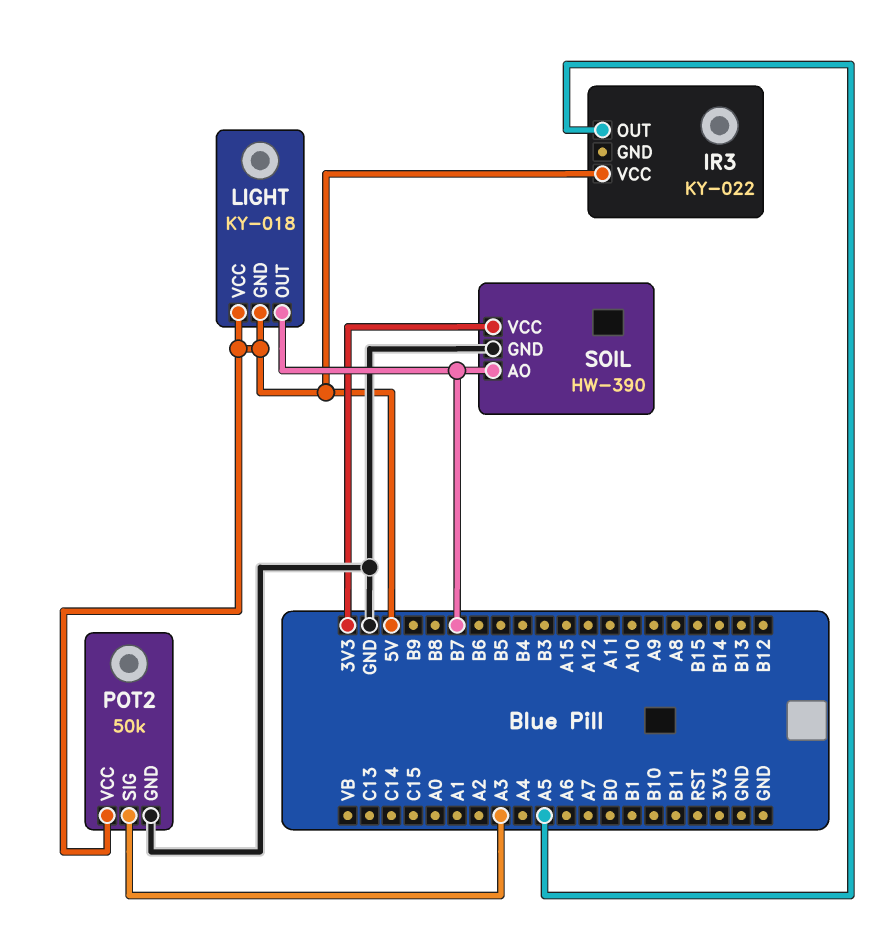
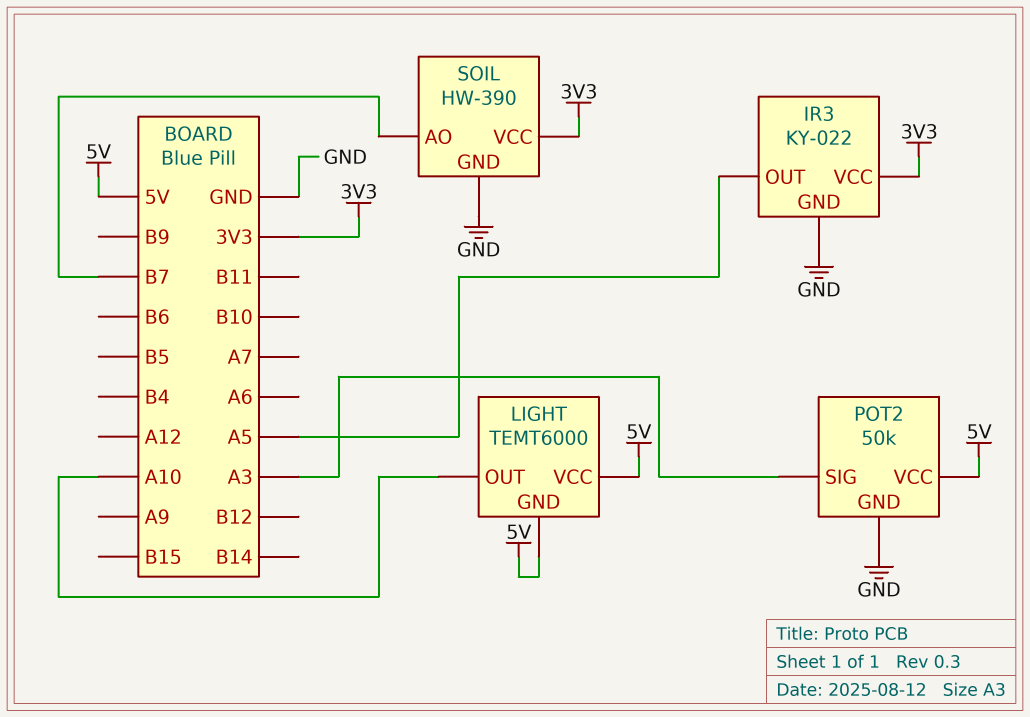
IR3 pin GND: none -> GND
IR3 pin VCC: 5V -> 3V3
LIGHT: KY-018 -> TEMT6000
LIGHT pin OUT: B7 -> A10

